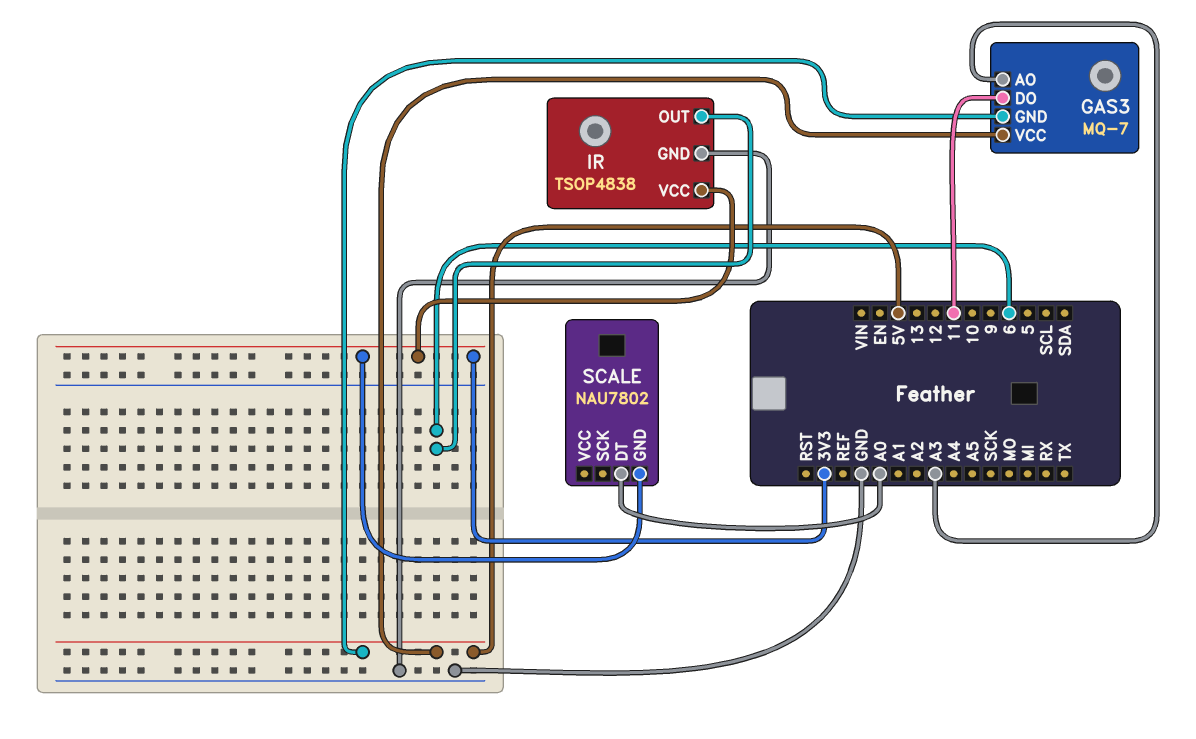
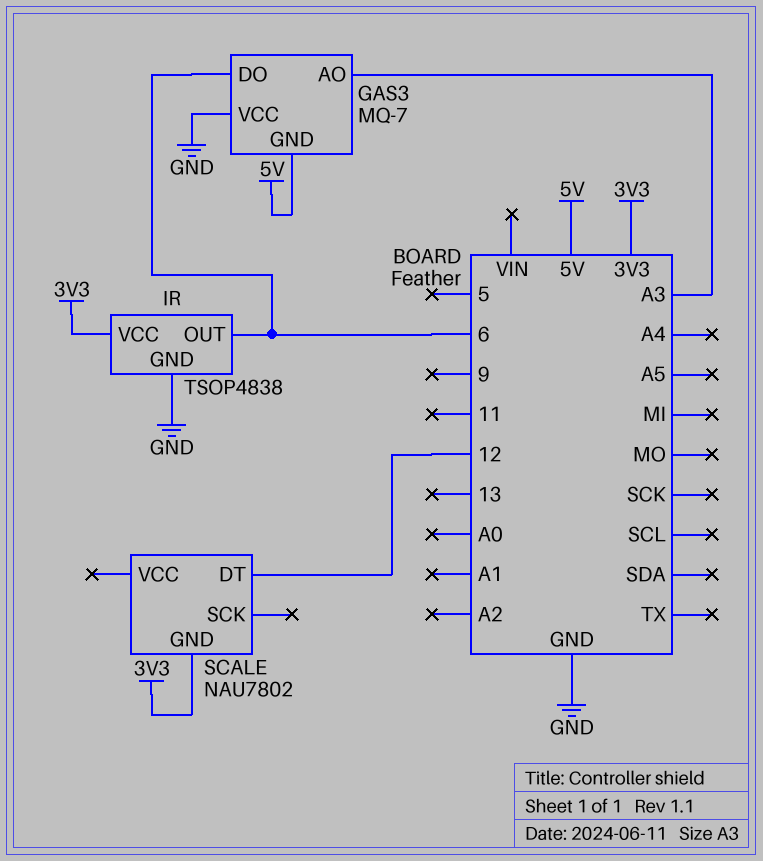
GAS3 pin DO: 11 -> 6
GAS3 pin VCC: 5V -> GND
SCALE pin DT: A0 -> 12

